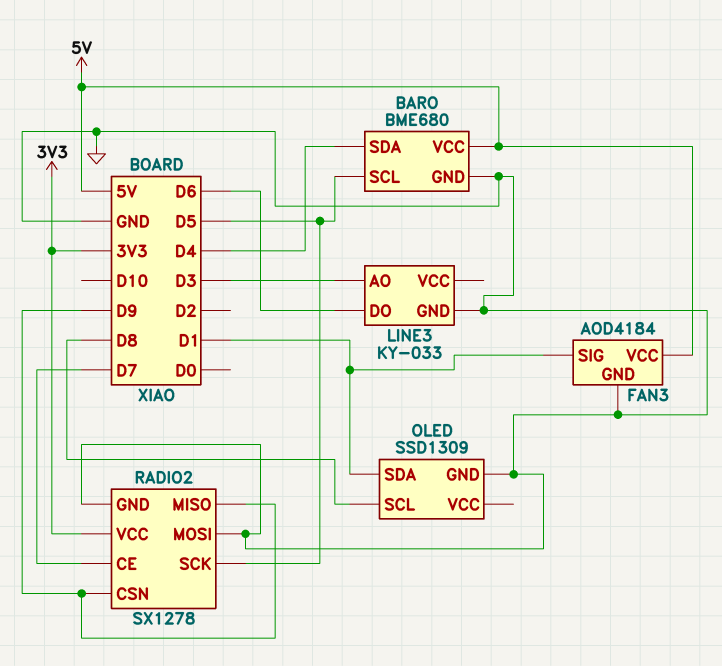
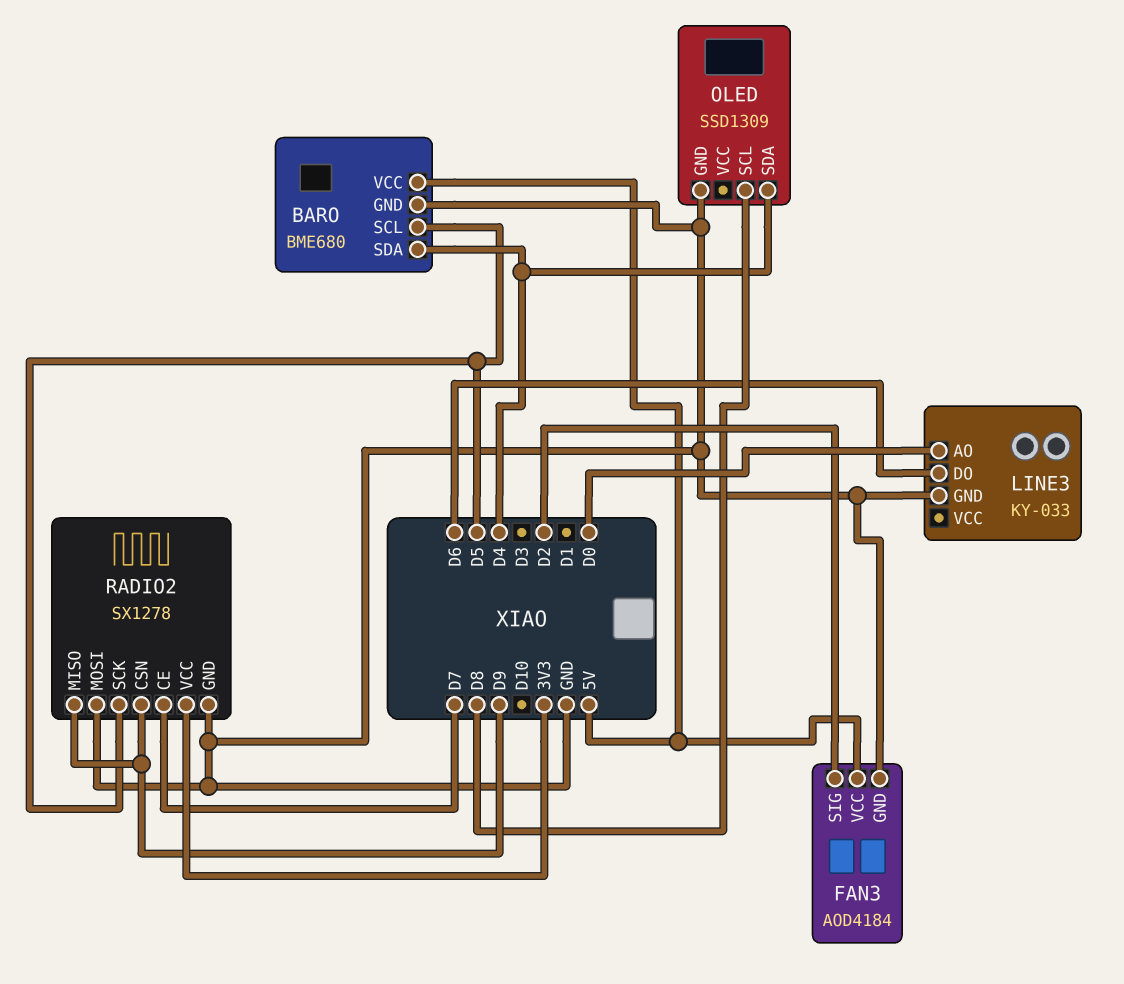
FAN3 pin SIG: D1 -> D2
LINE3 pin AO: D3 -> D0
OLED pin SDA: D1 -> D4

